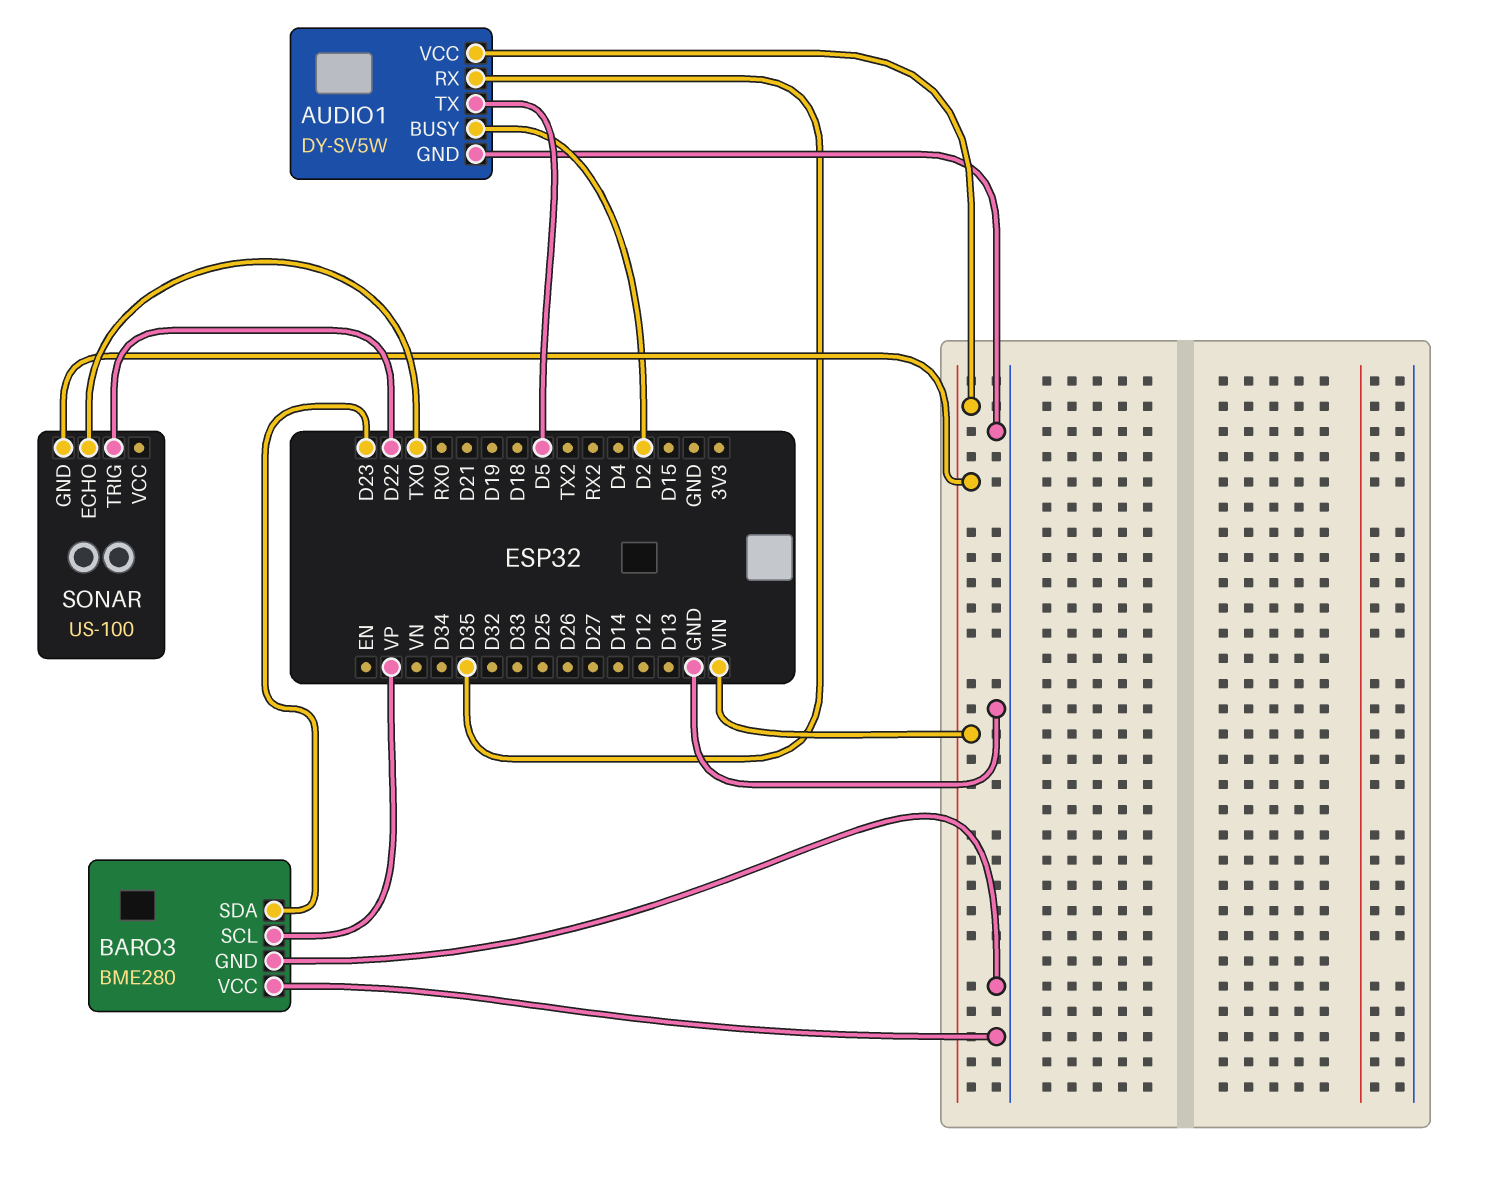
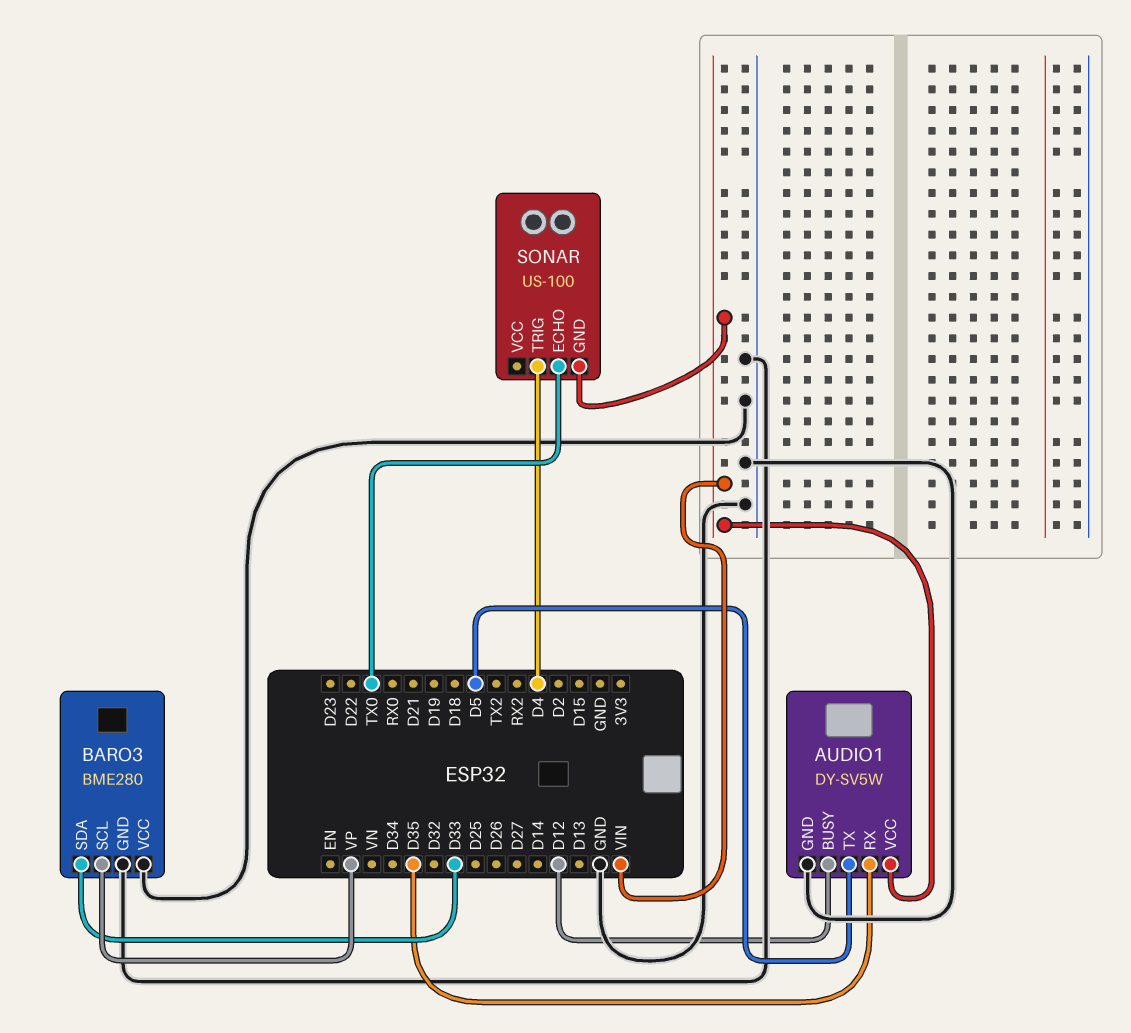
AUDIO1 pin BUSY: D2 -> D12
BARO3 pin SDA: D23 -> D33
SONAR pin TRIG: D22 -> D4

